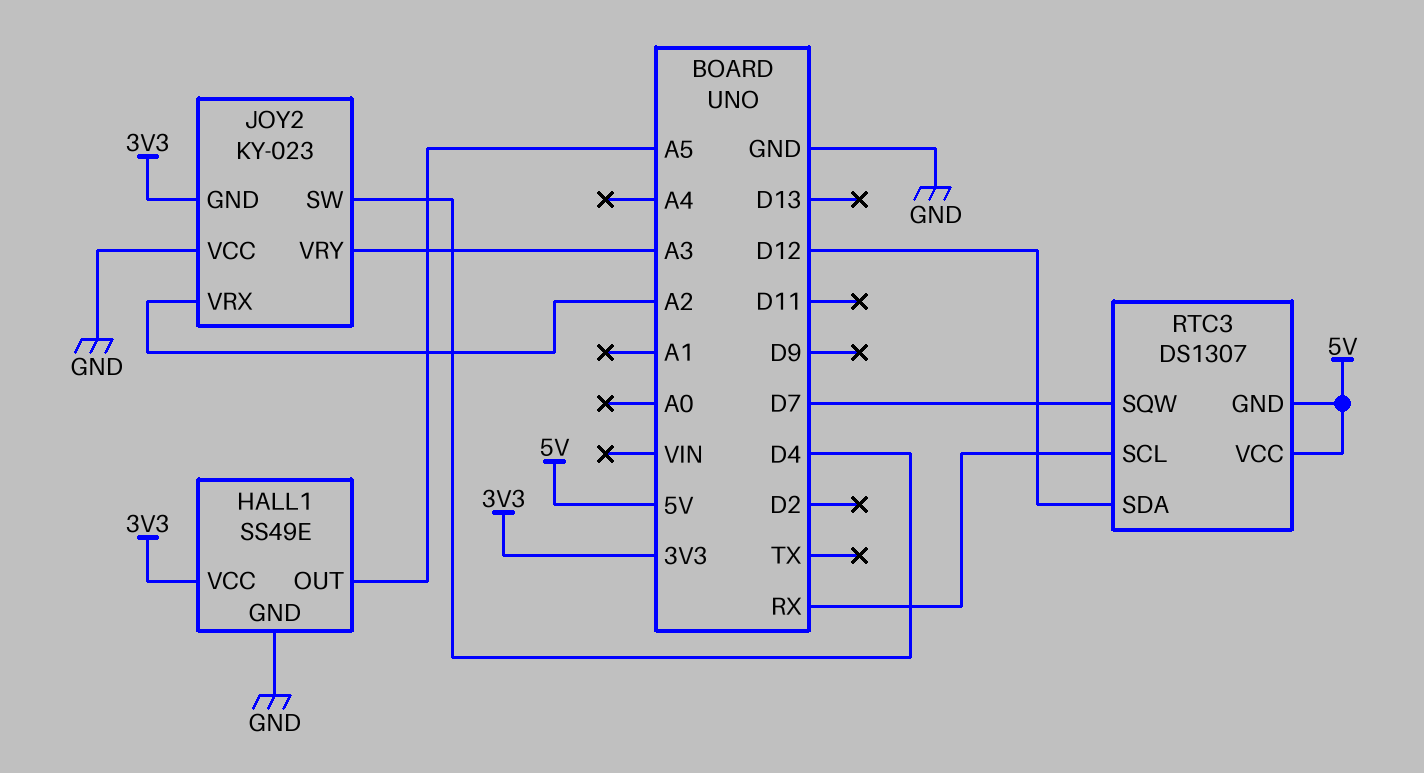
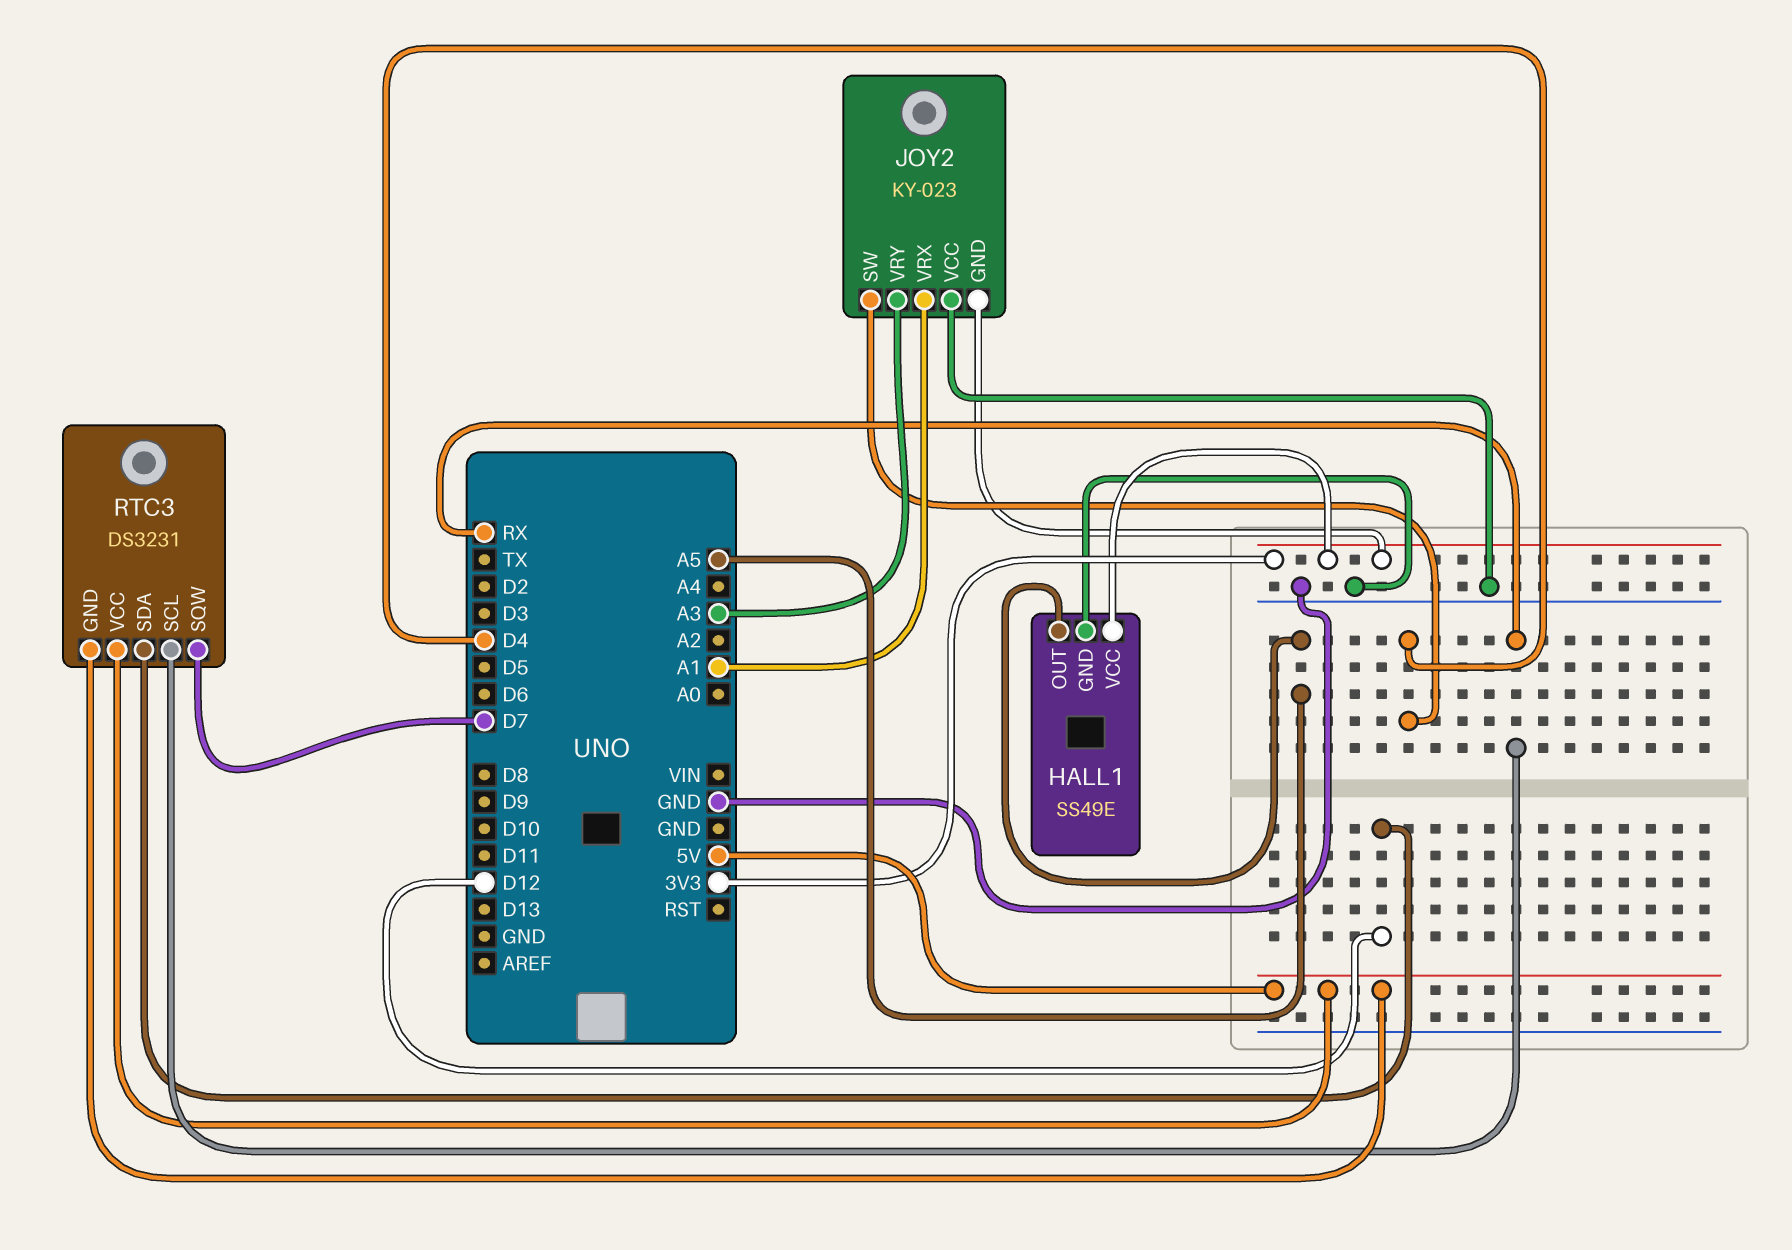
JOY2 pin VRX: A2 -> A1
RTC3: DS1307 -> DS3231

